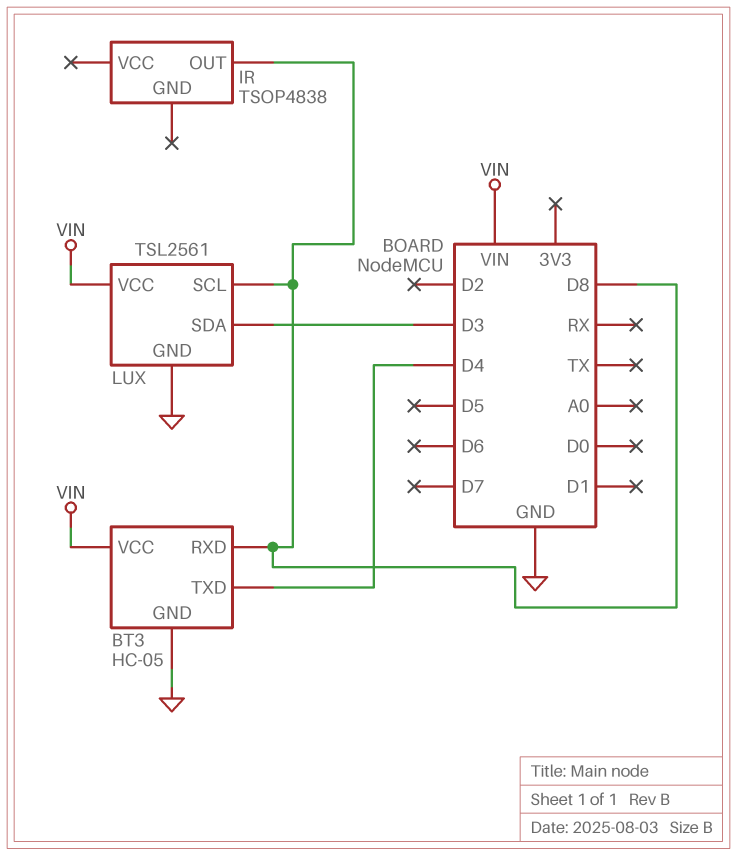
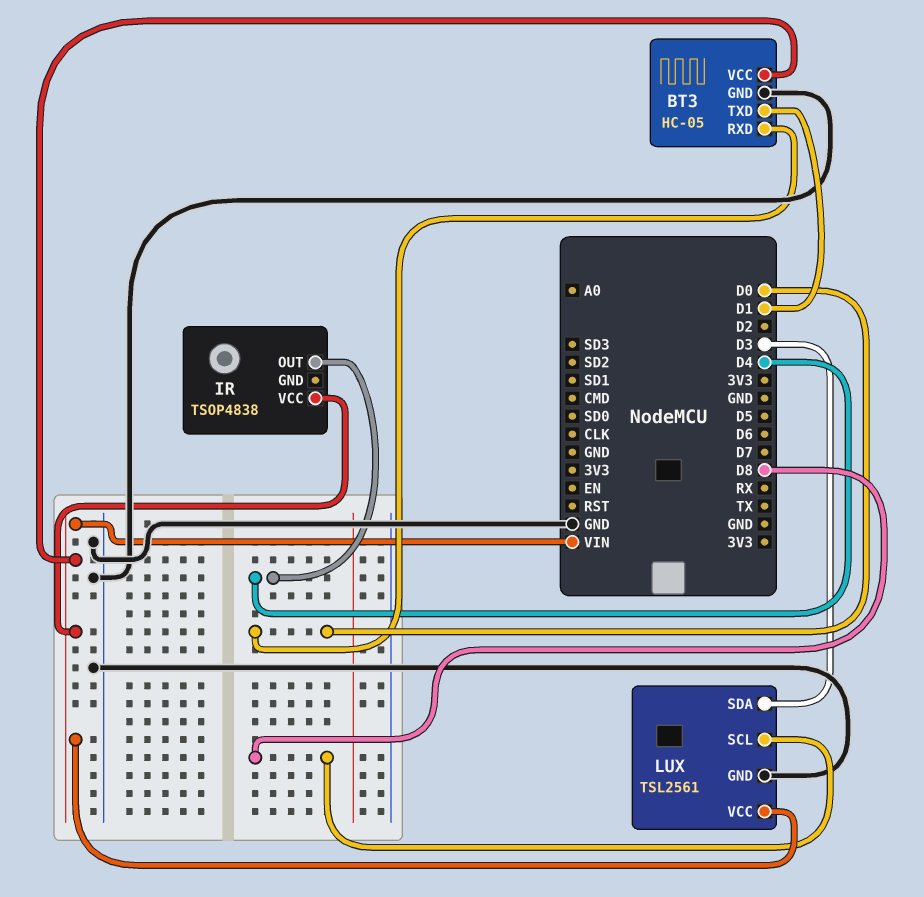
BT3 pin RXD: D8 -> D0
BT3 pin TXD: D4 -> D1
IR pin OUT: D8 -> D4
IR pin VCC: none -> VIN

